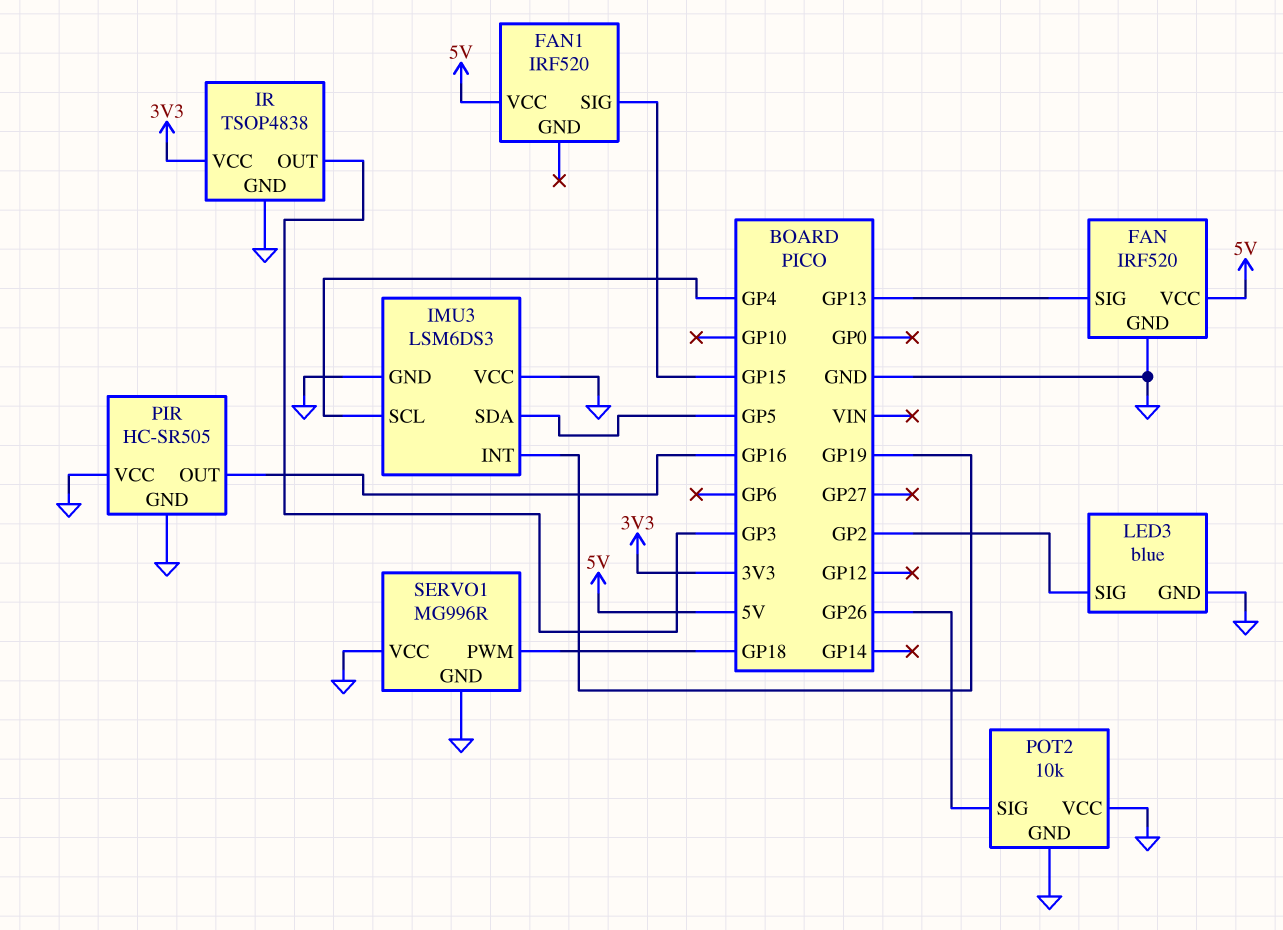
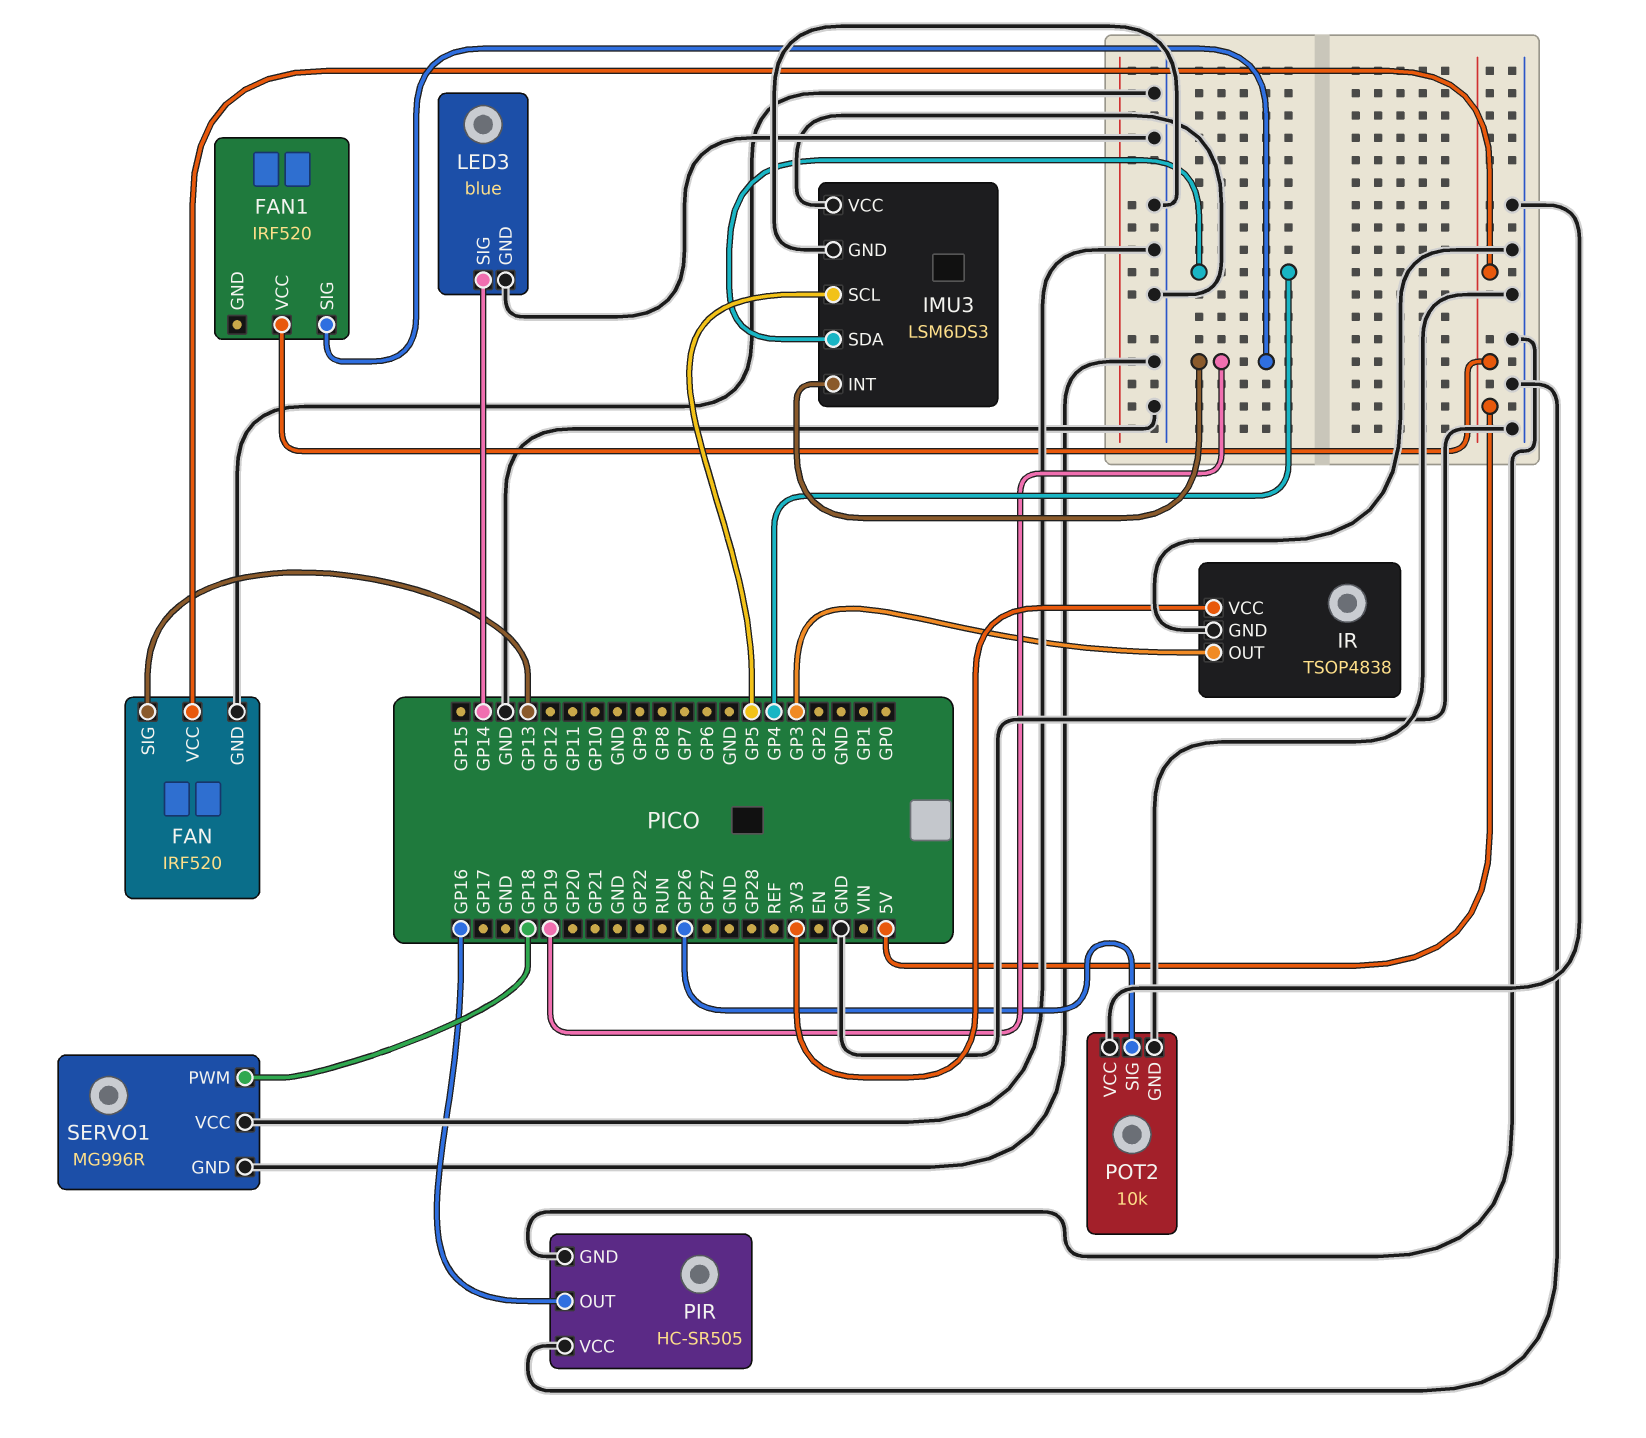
FAN1 pin SIG: GP15 -> GP19
IMU3 pin SCL: GP4 -> GP5
IMU3 pin SDA: GP5 -> GP4
LED3 pin SIG: GP2 -> GP14

